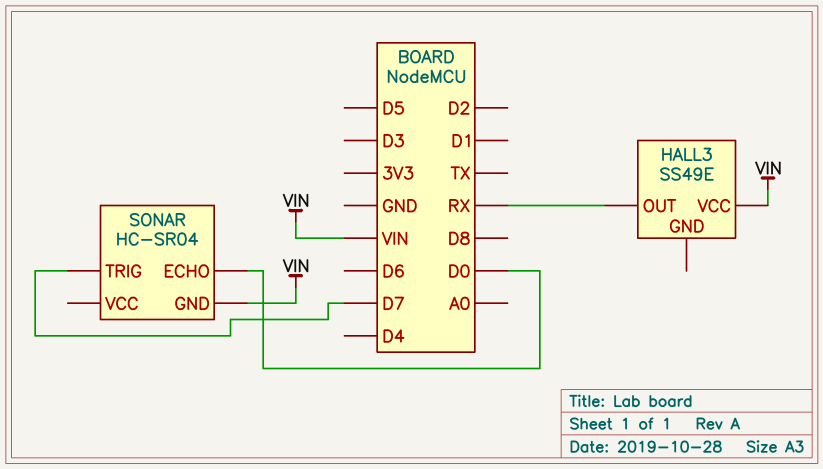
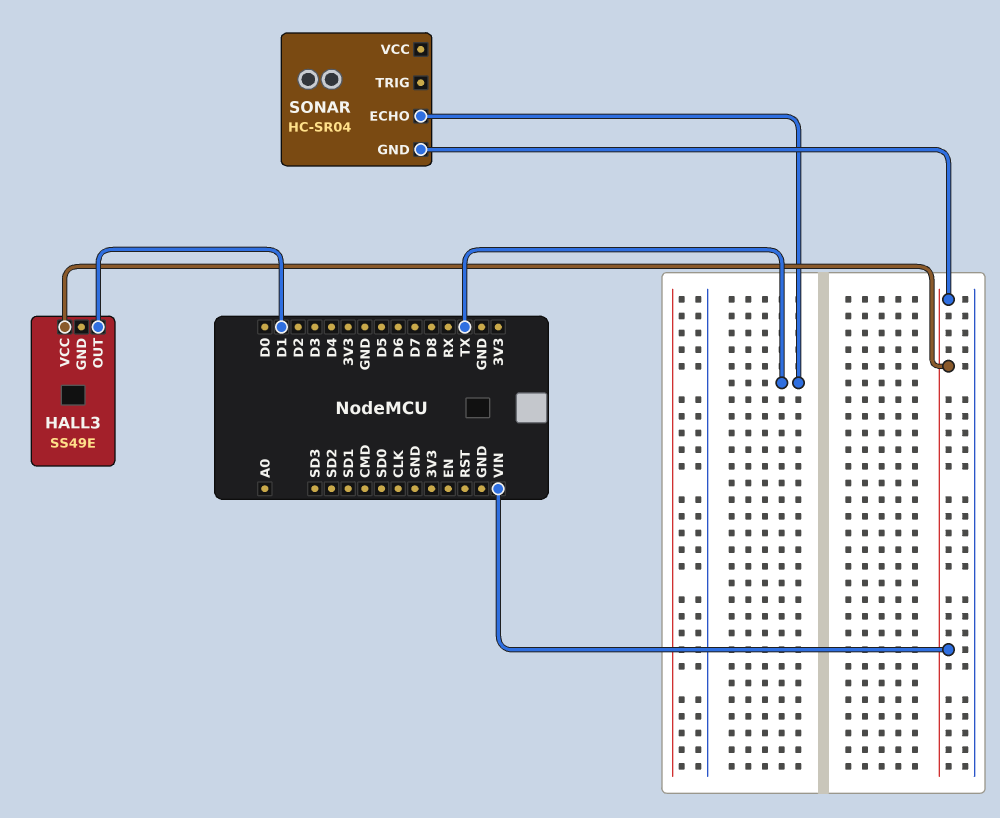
HALL3 pin OUT: RX -> D1
SONAR pin ECHO: D0 -> TX
SONAR pin TRIG: D7 -> none

